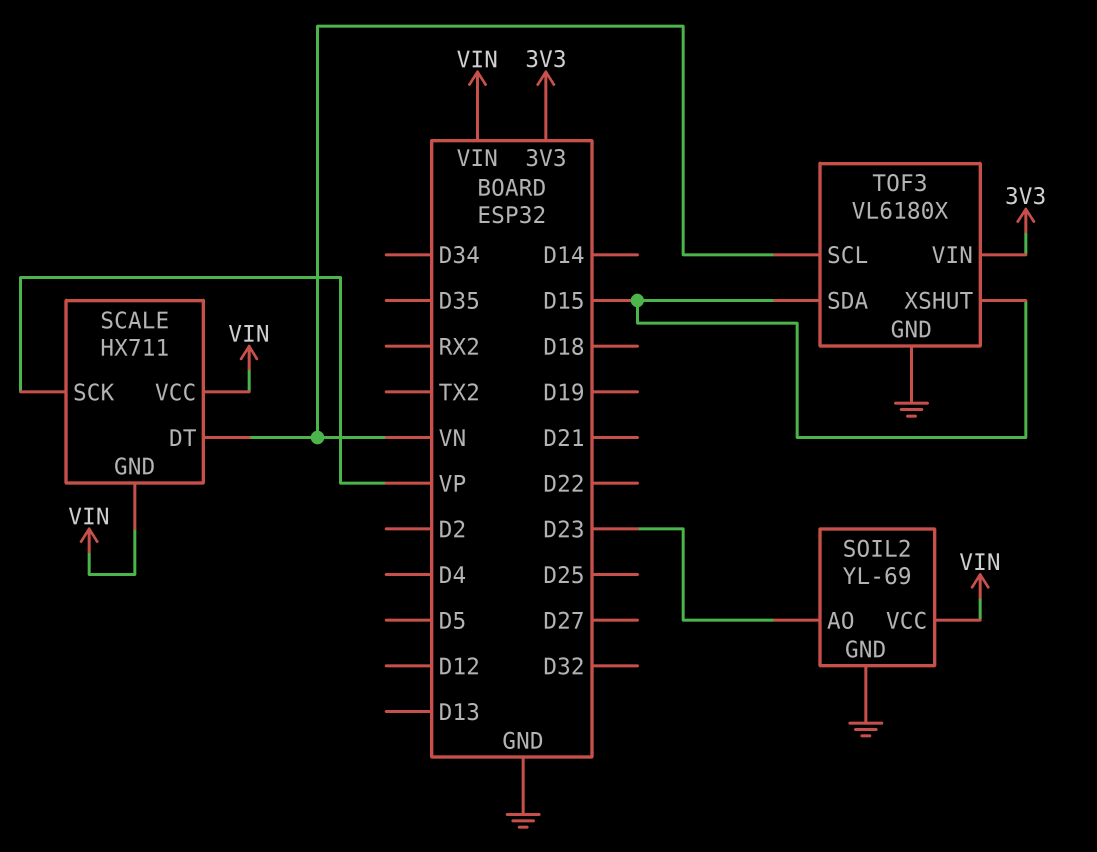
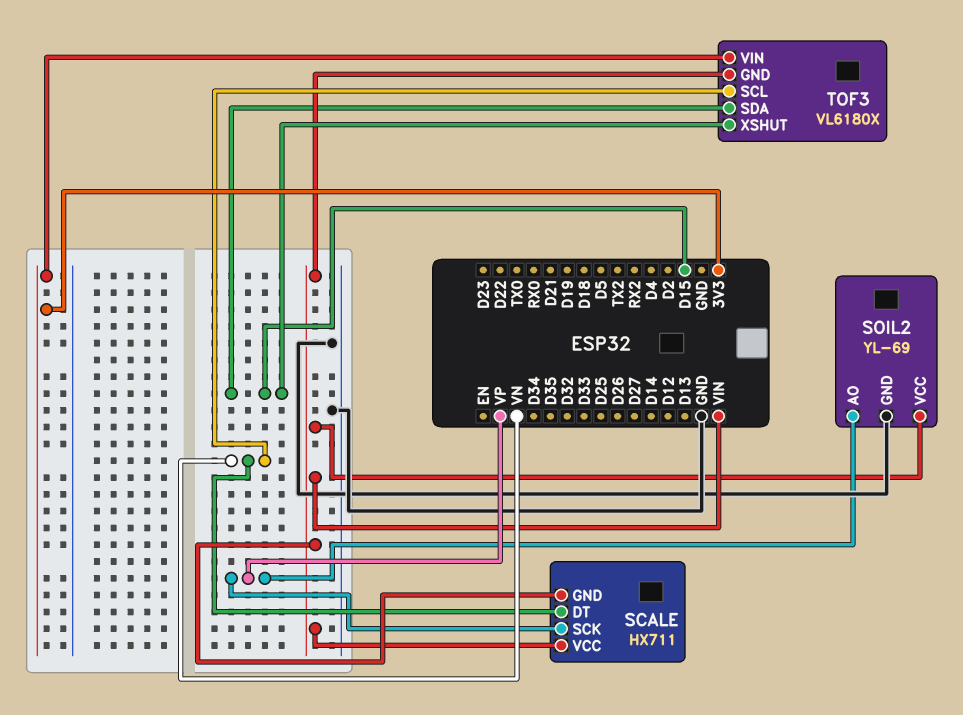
SOIL2 pin AO: D23 -> VP
TOF3 pin GND: GND -> VIN

